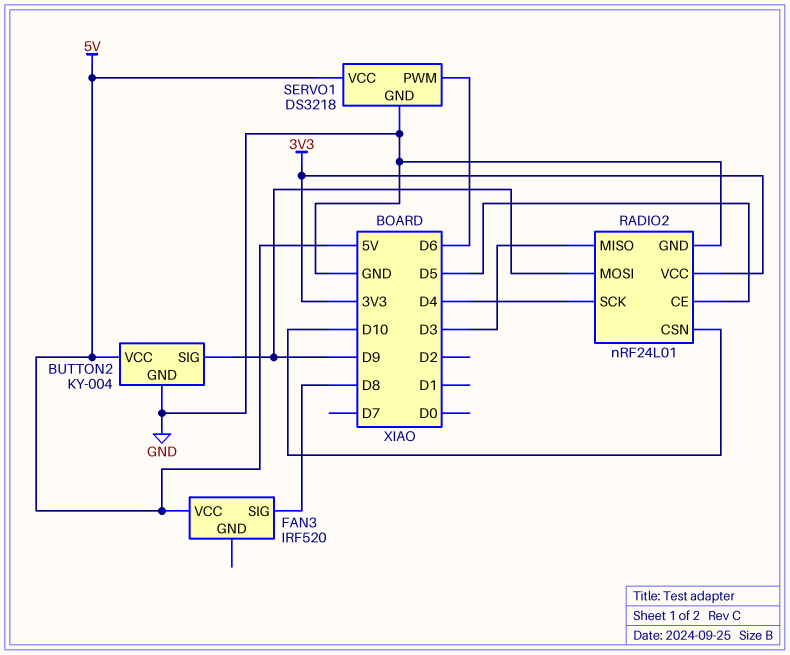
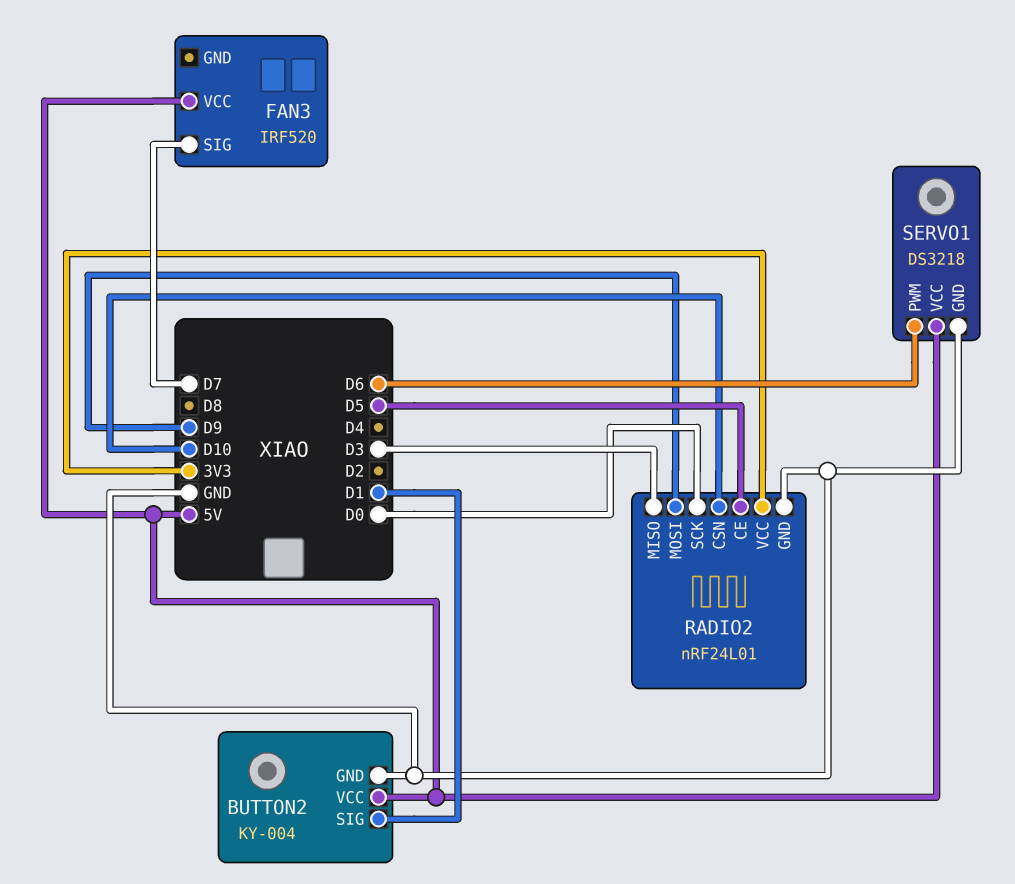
BUTTON2 pin SIG: D9 -> D1
FAN3 pin SIG: D8 -> D7
RADIO2 pin SCK: D4 -> D0

